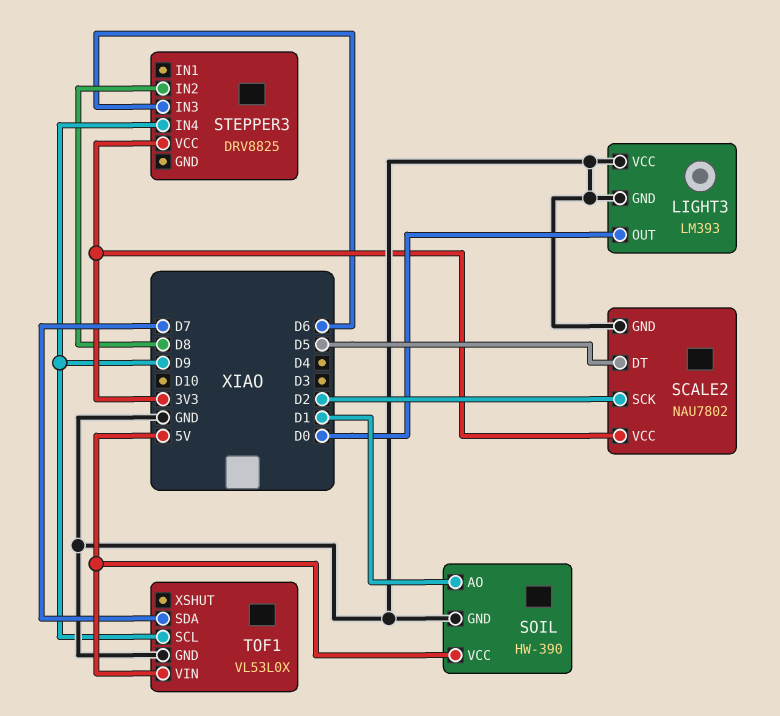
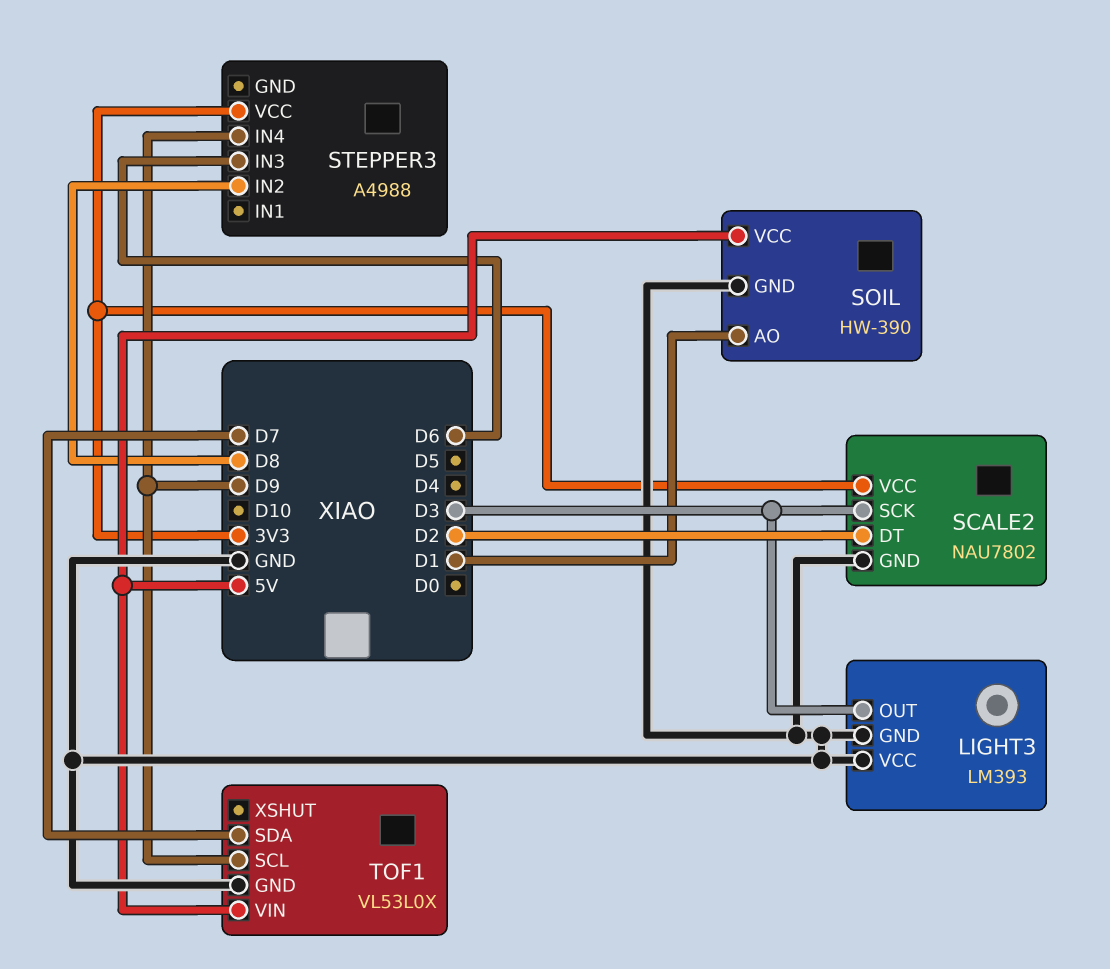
LIGHT3 pin OUT: D0 -> D3
SCALE2 pin DT: D5 -> D2
SCALE2 pin SCK: D2 -> D3
STEPPER3: DRV8825 -> A4988

